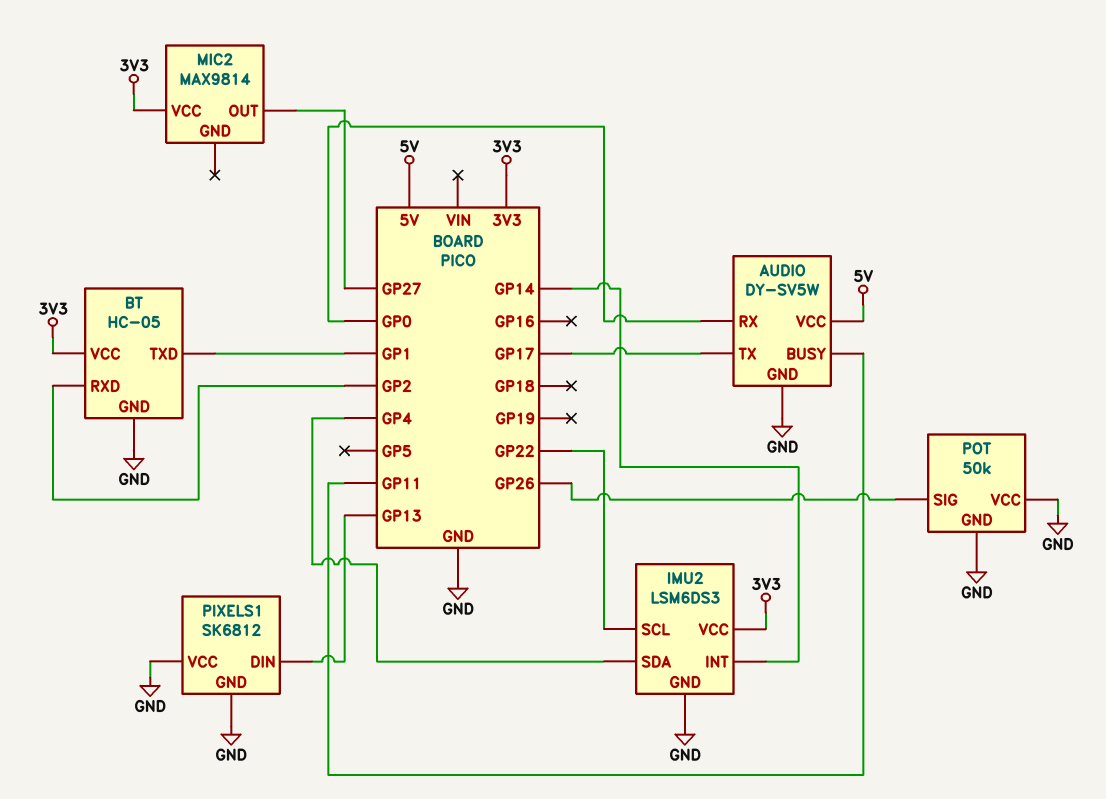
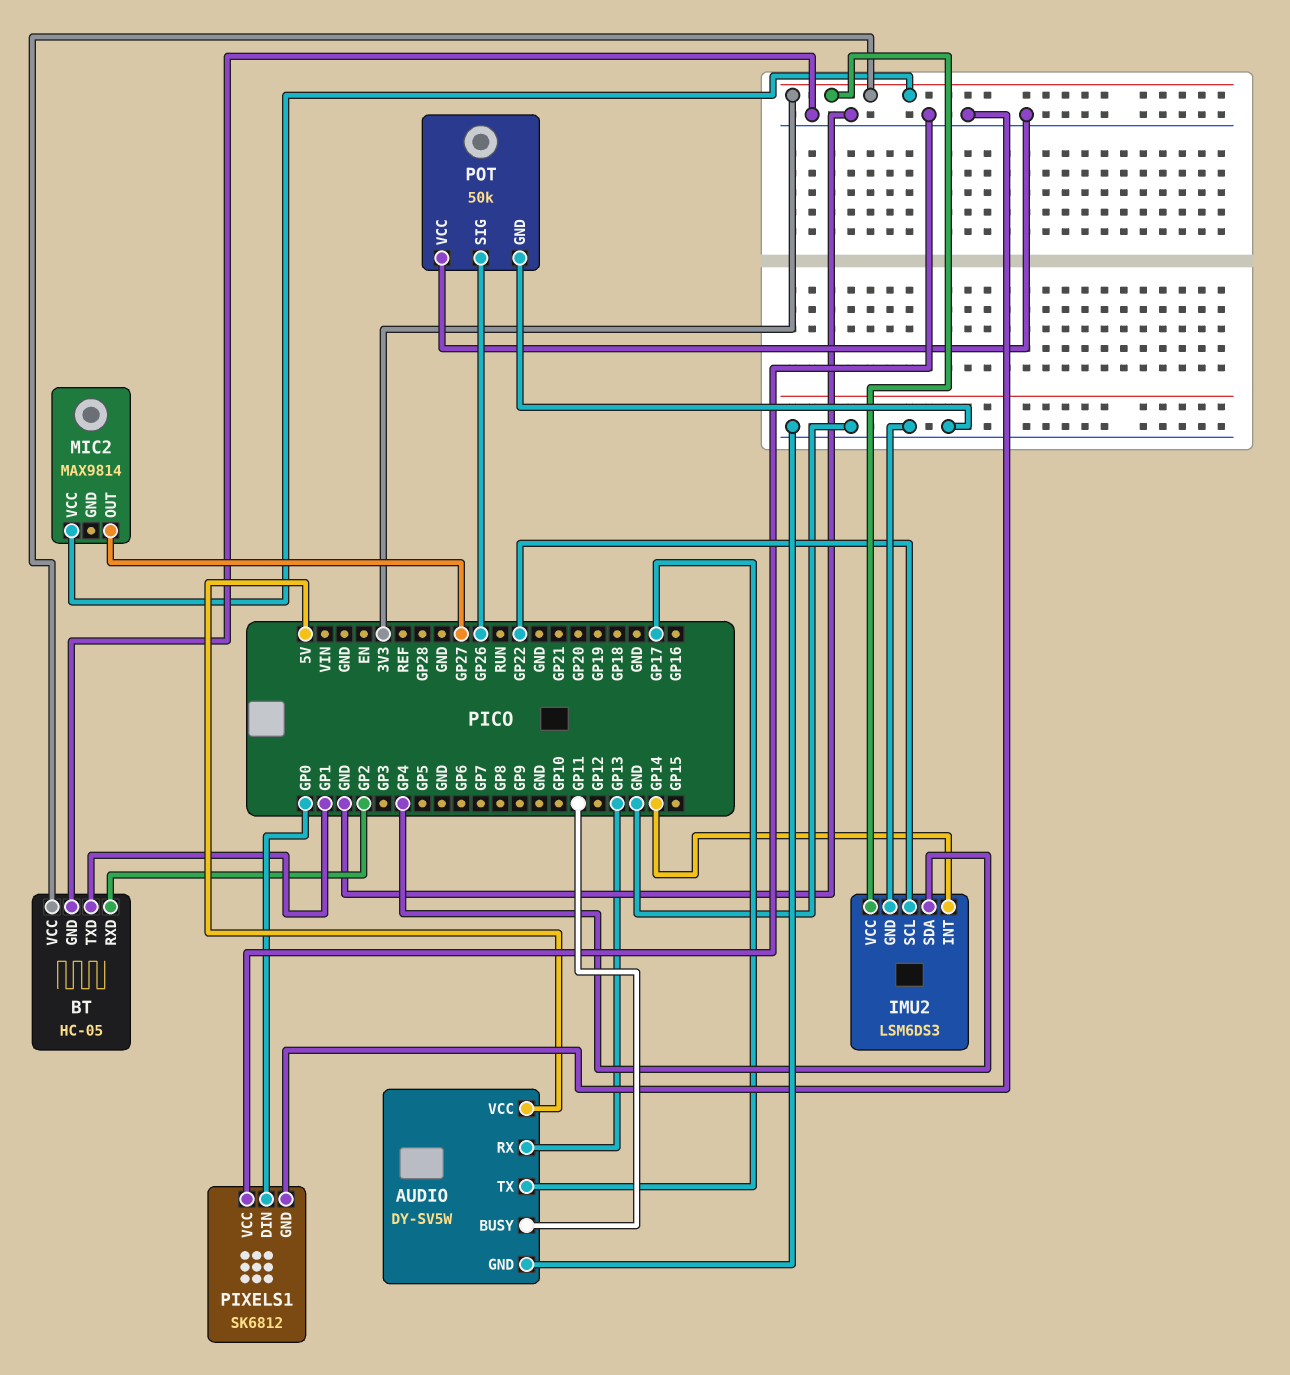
AUDIO pin RX: GP0 -> GP13
PIXELS1 pin DIN: GP13 -> GP0

